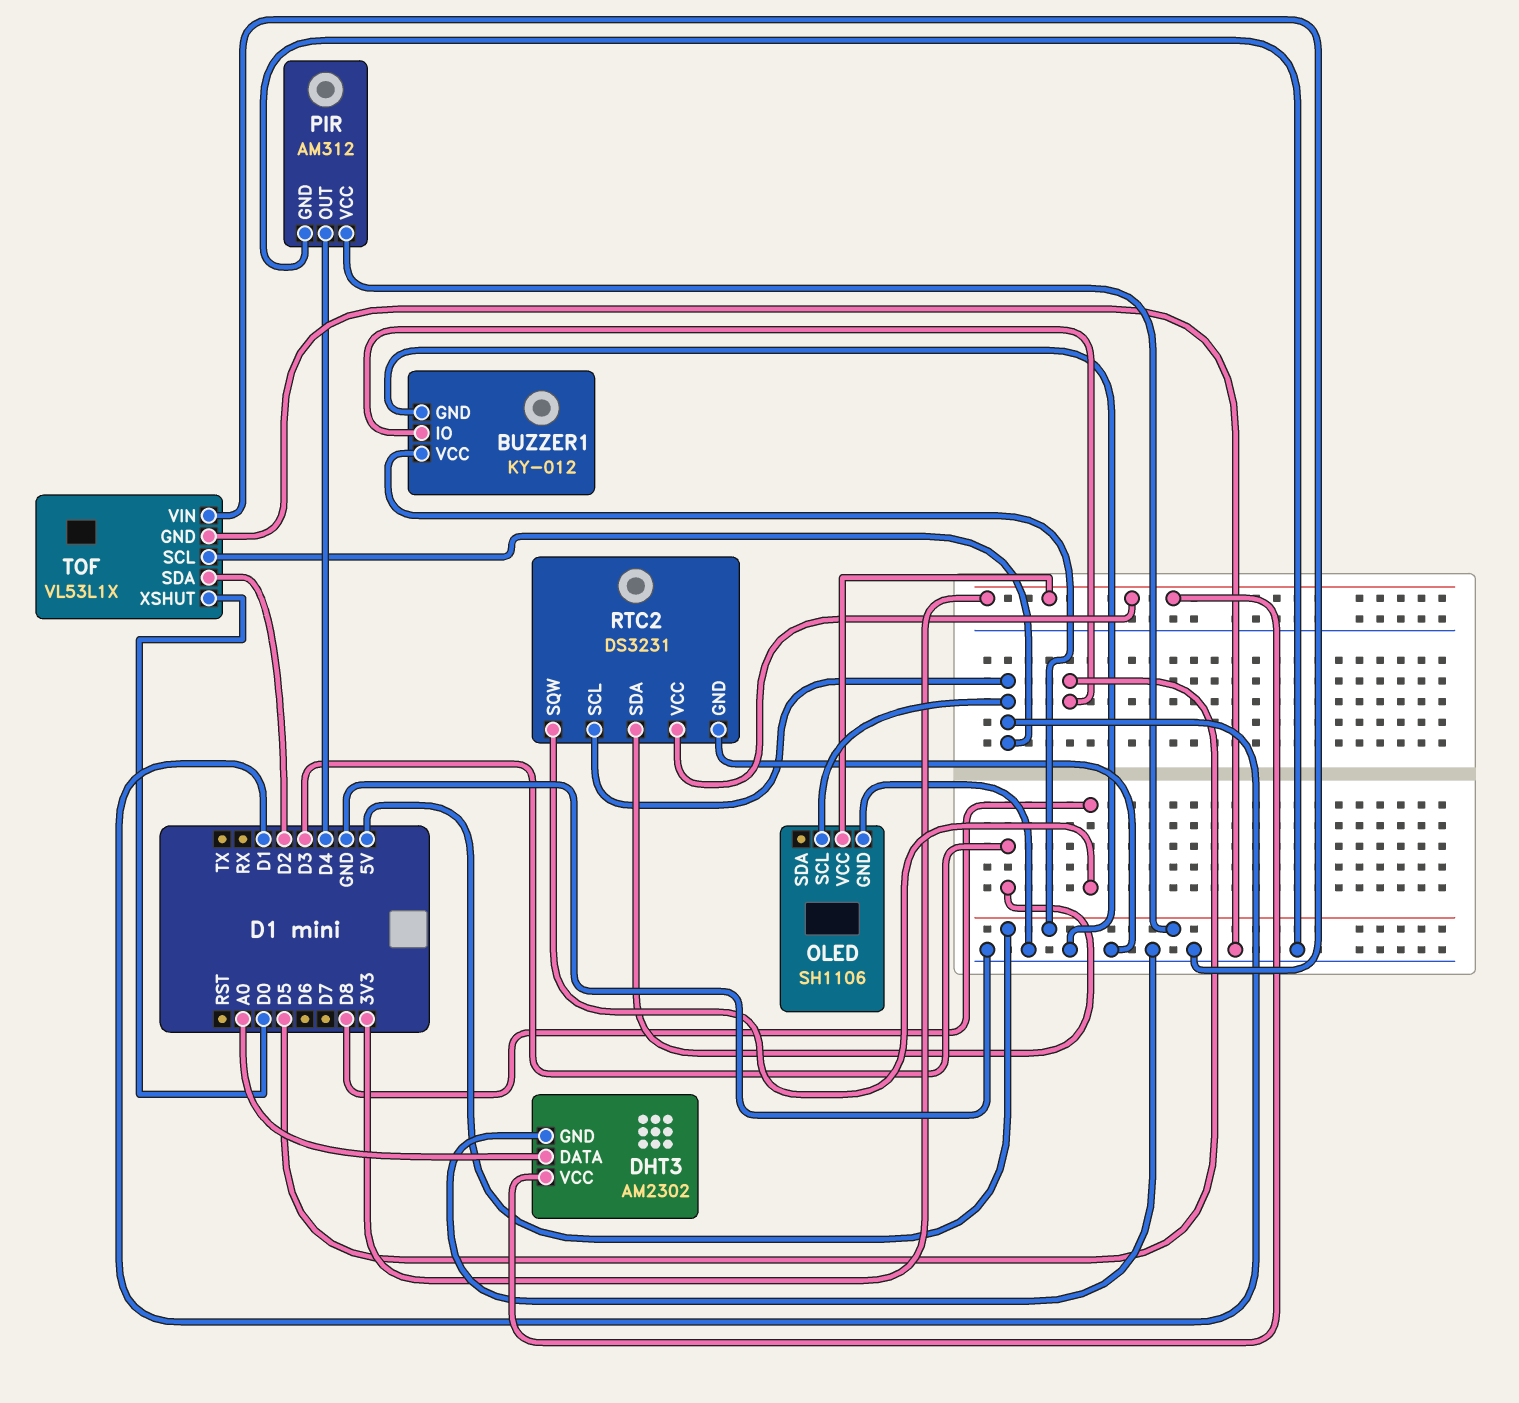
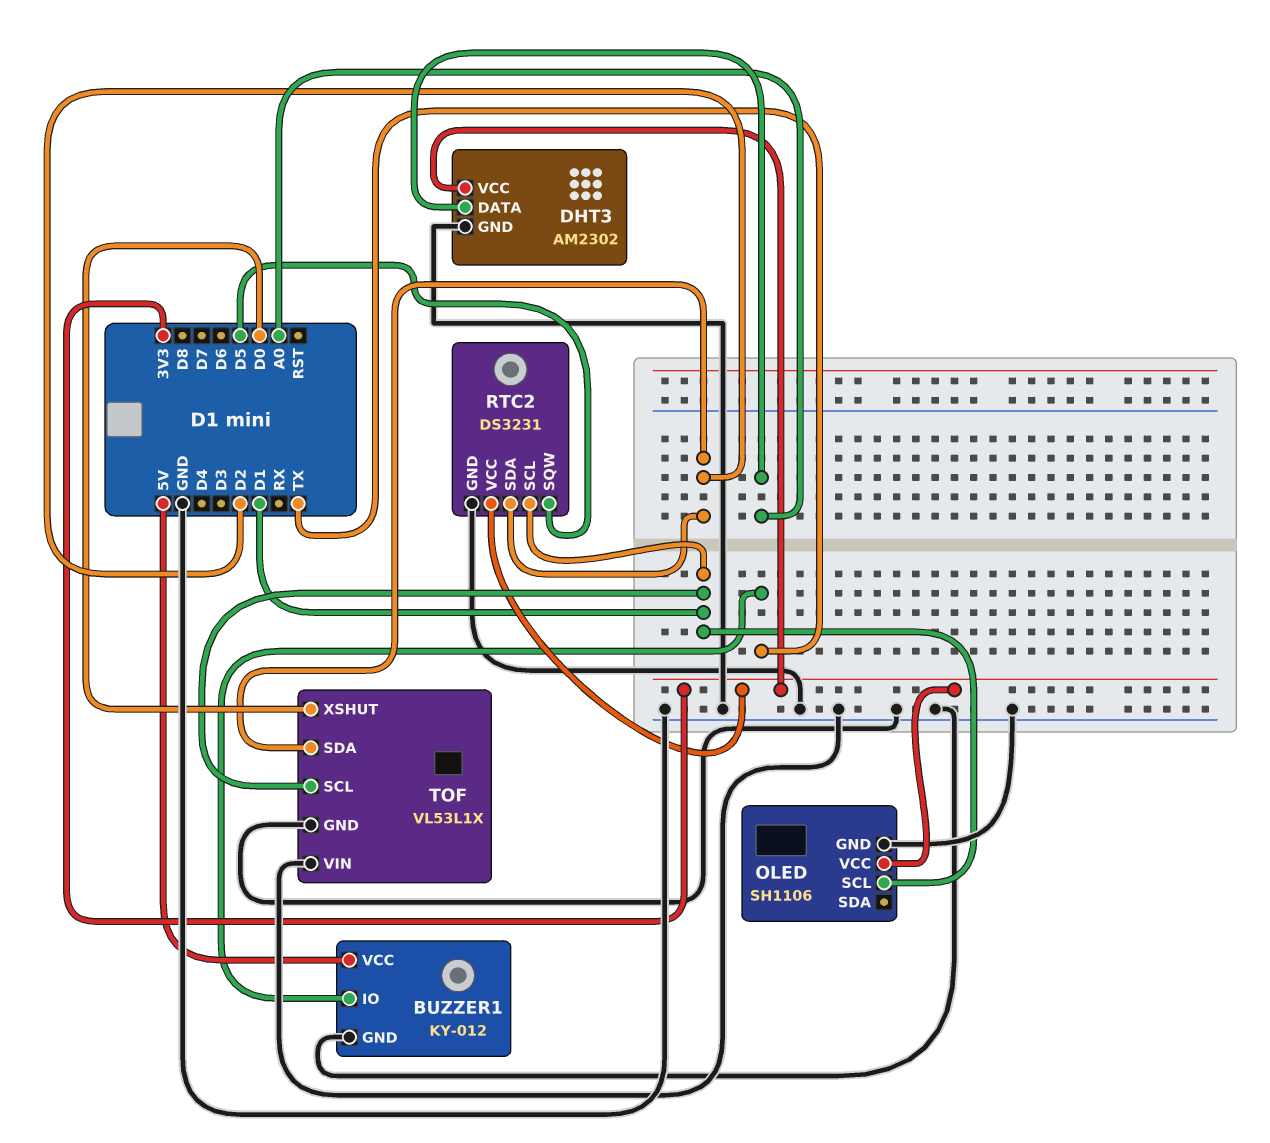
BUZZER1 pin IO: D5 -> TX
PIR: AM312 -> none
PIR pin GND: GND -> none
PIR pin OUT: D4 -> none
PIR pin VCC: 5V -> none
RTC2 pin SDA: D3 -> D2
RTC2 pin SQW: D8 -> D5

